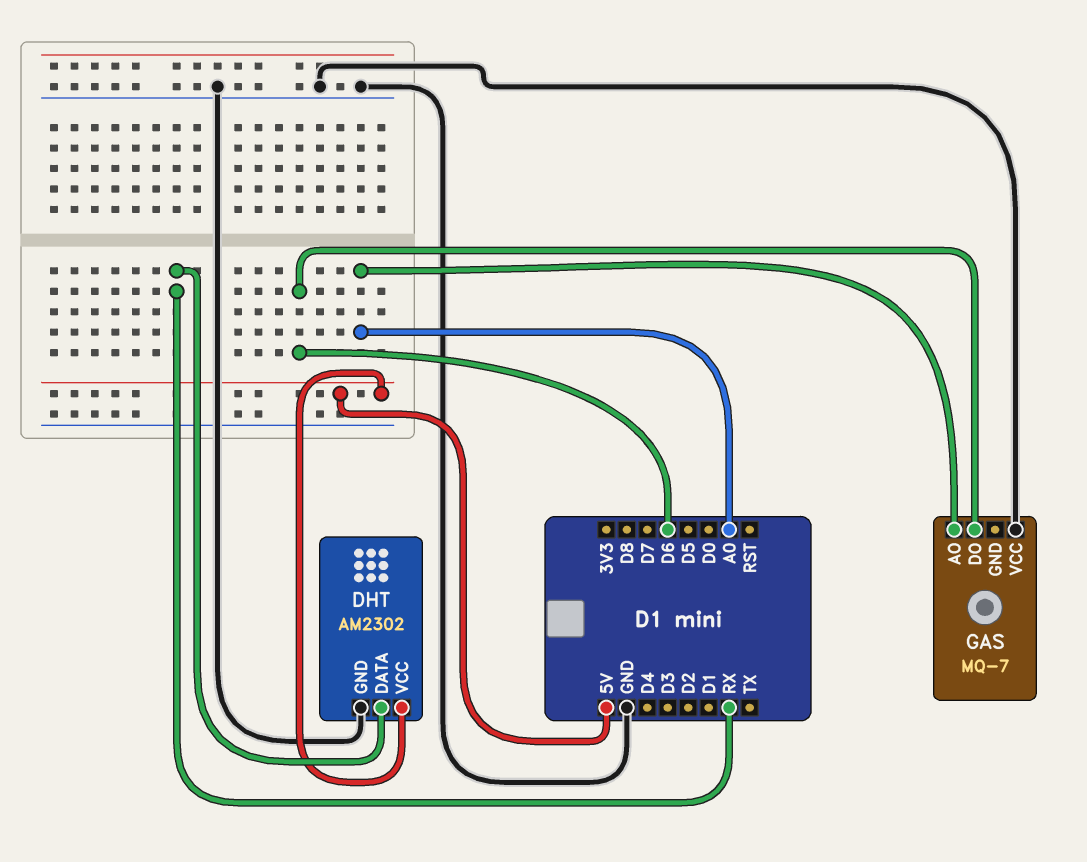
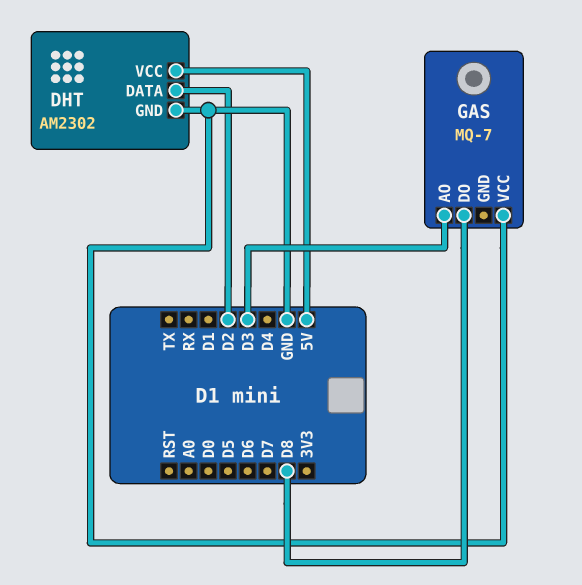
DHT pin DATA: RX -> D2
GAS pin AO: A0 -> D3
GAS pin DO: D6 -> D8

